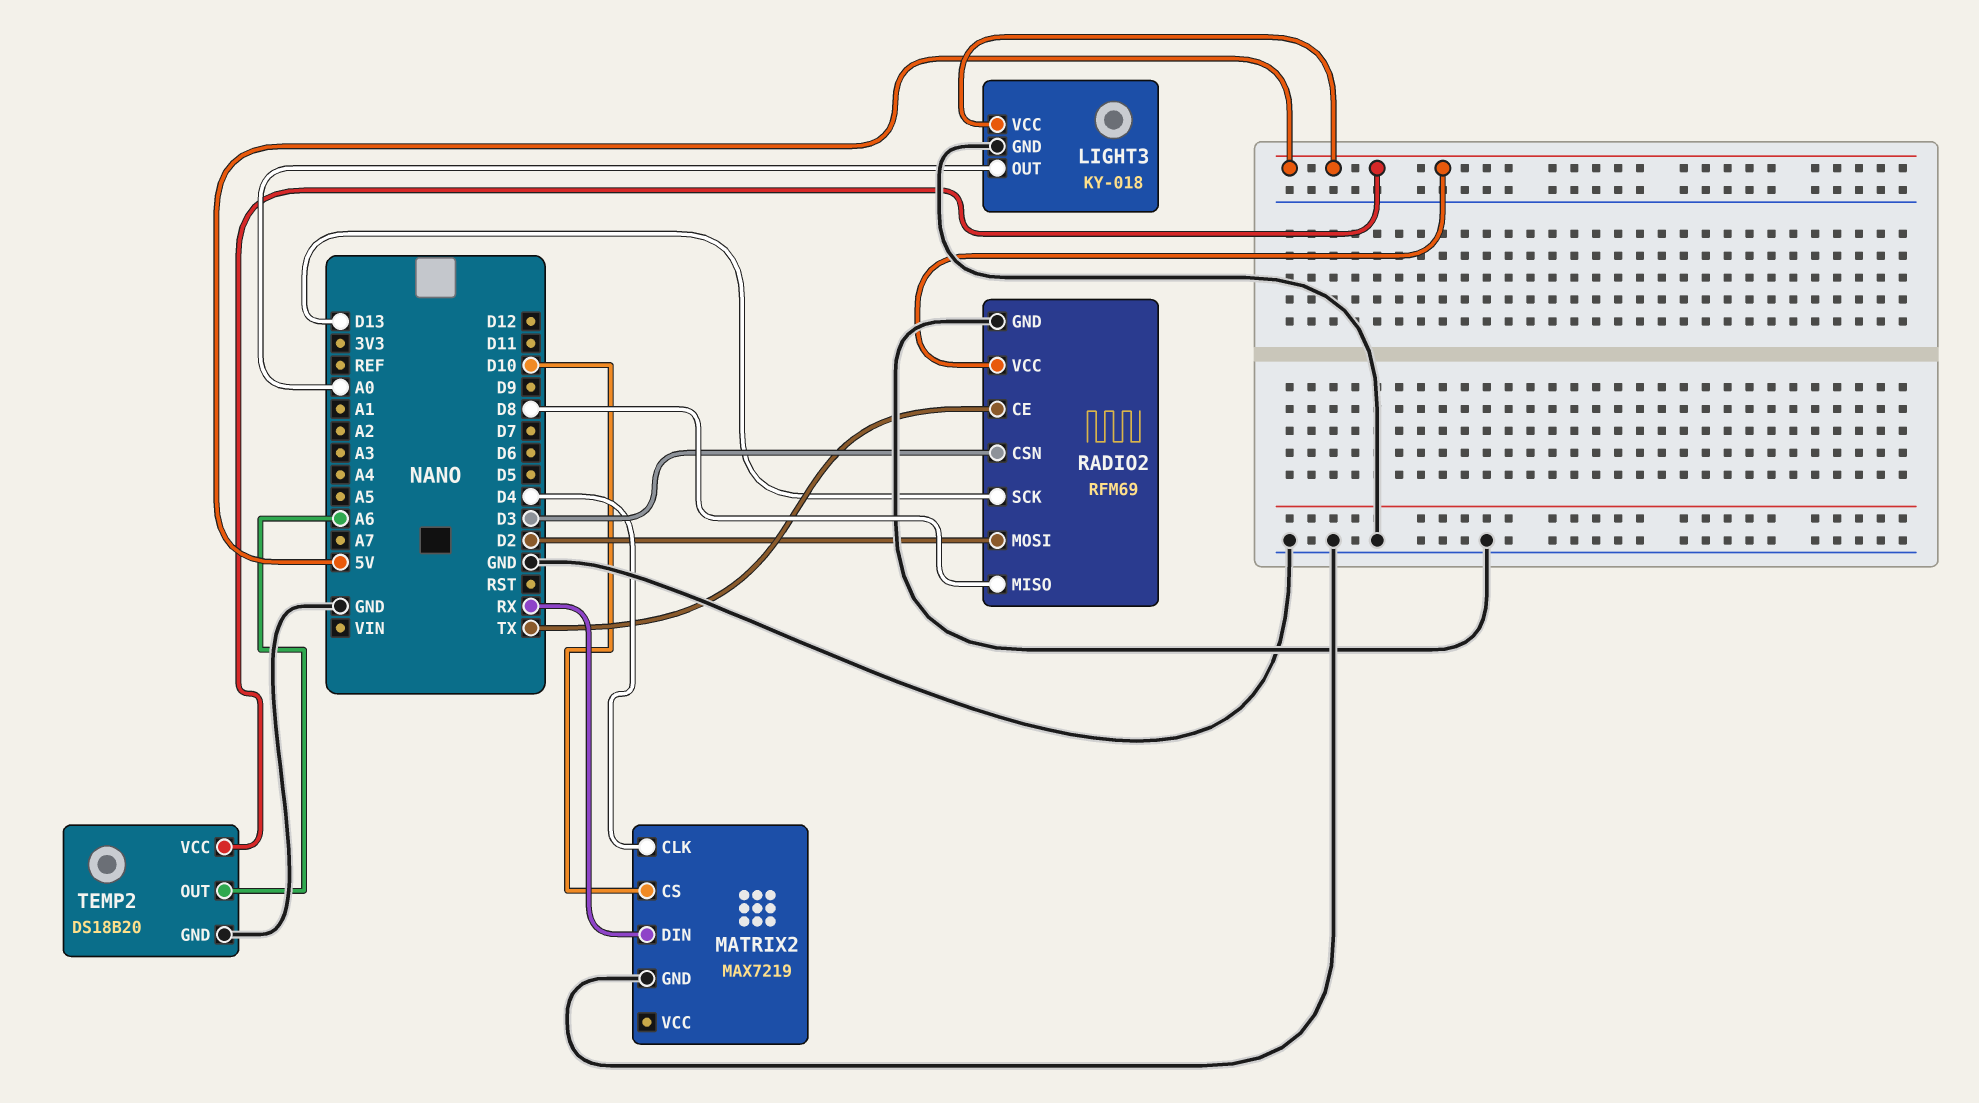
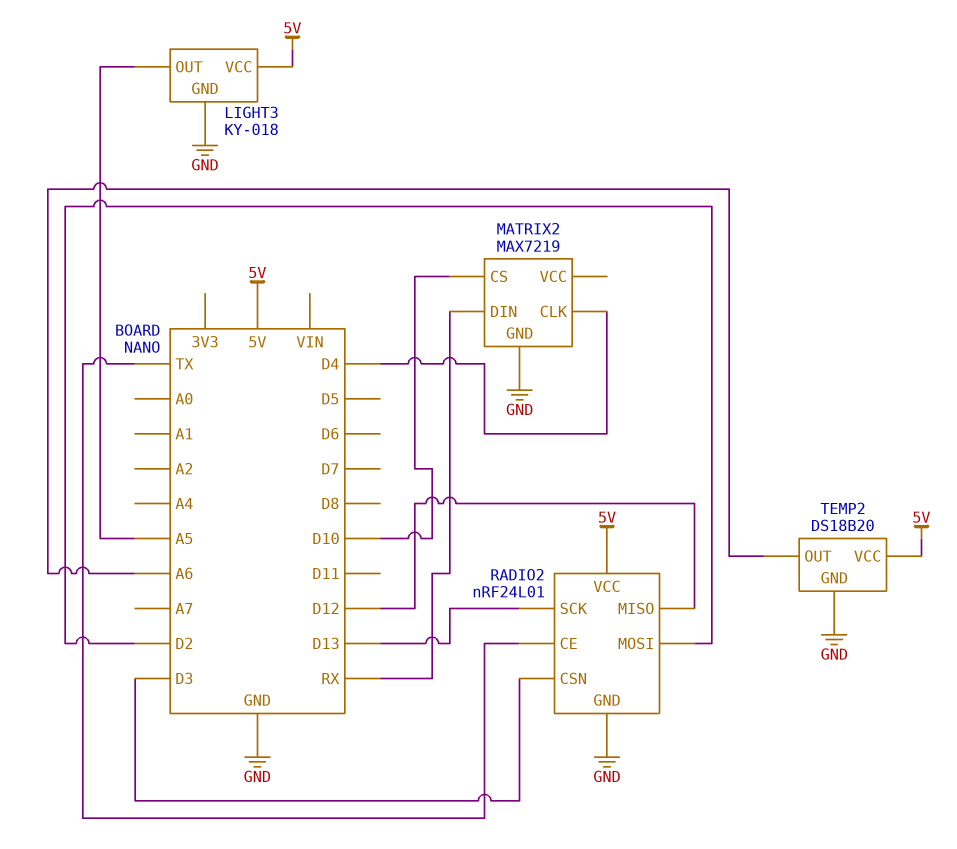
LIGHT3 pin OUT: A0 -> A5
RADIO2: RFM69 -> nRF24L01
RADIO2 pin MISO: D8 -> D12

